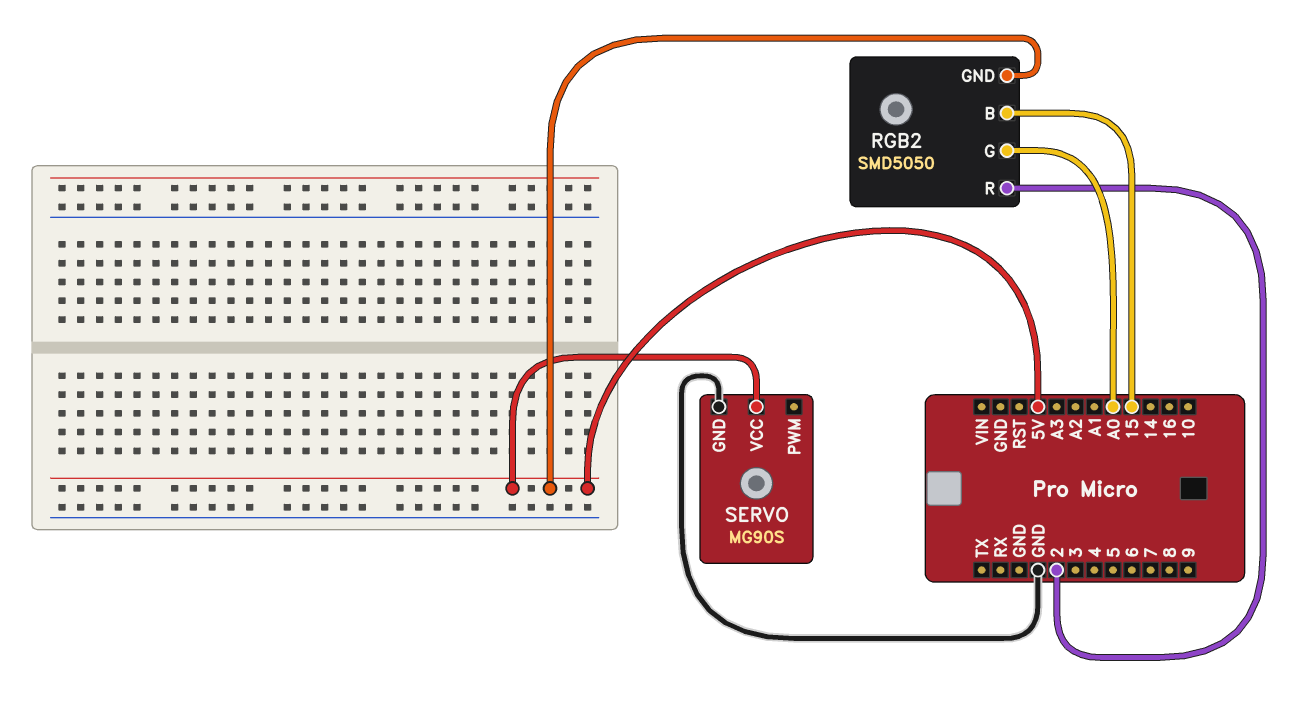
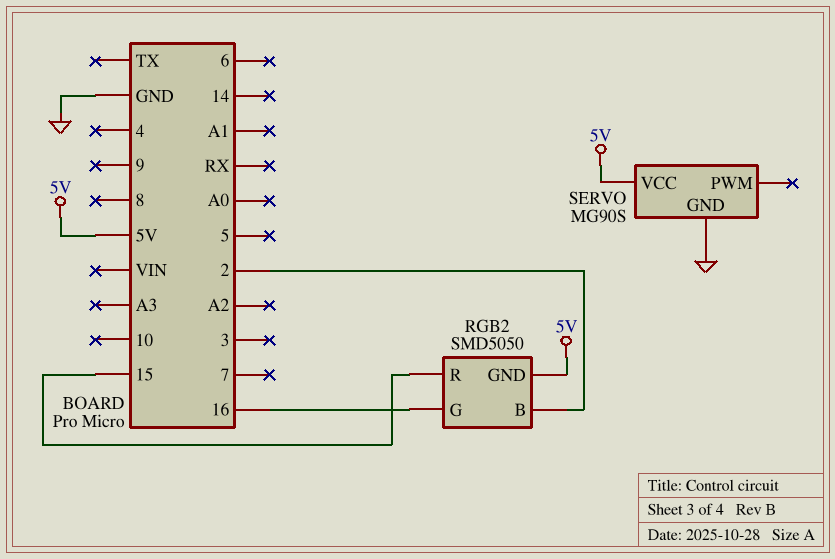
RGB2 pin B: 15 -> 2
RGB2 pin G: A0 -> 16
RGB2 pin R: 2 -> 15

